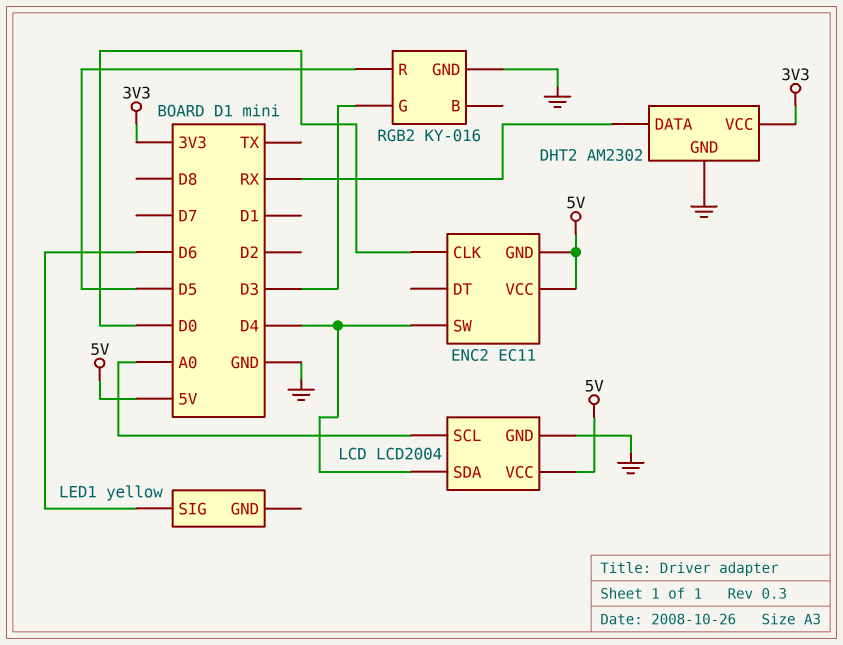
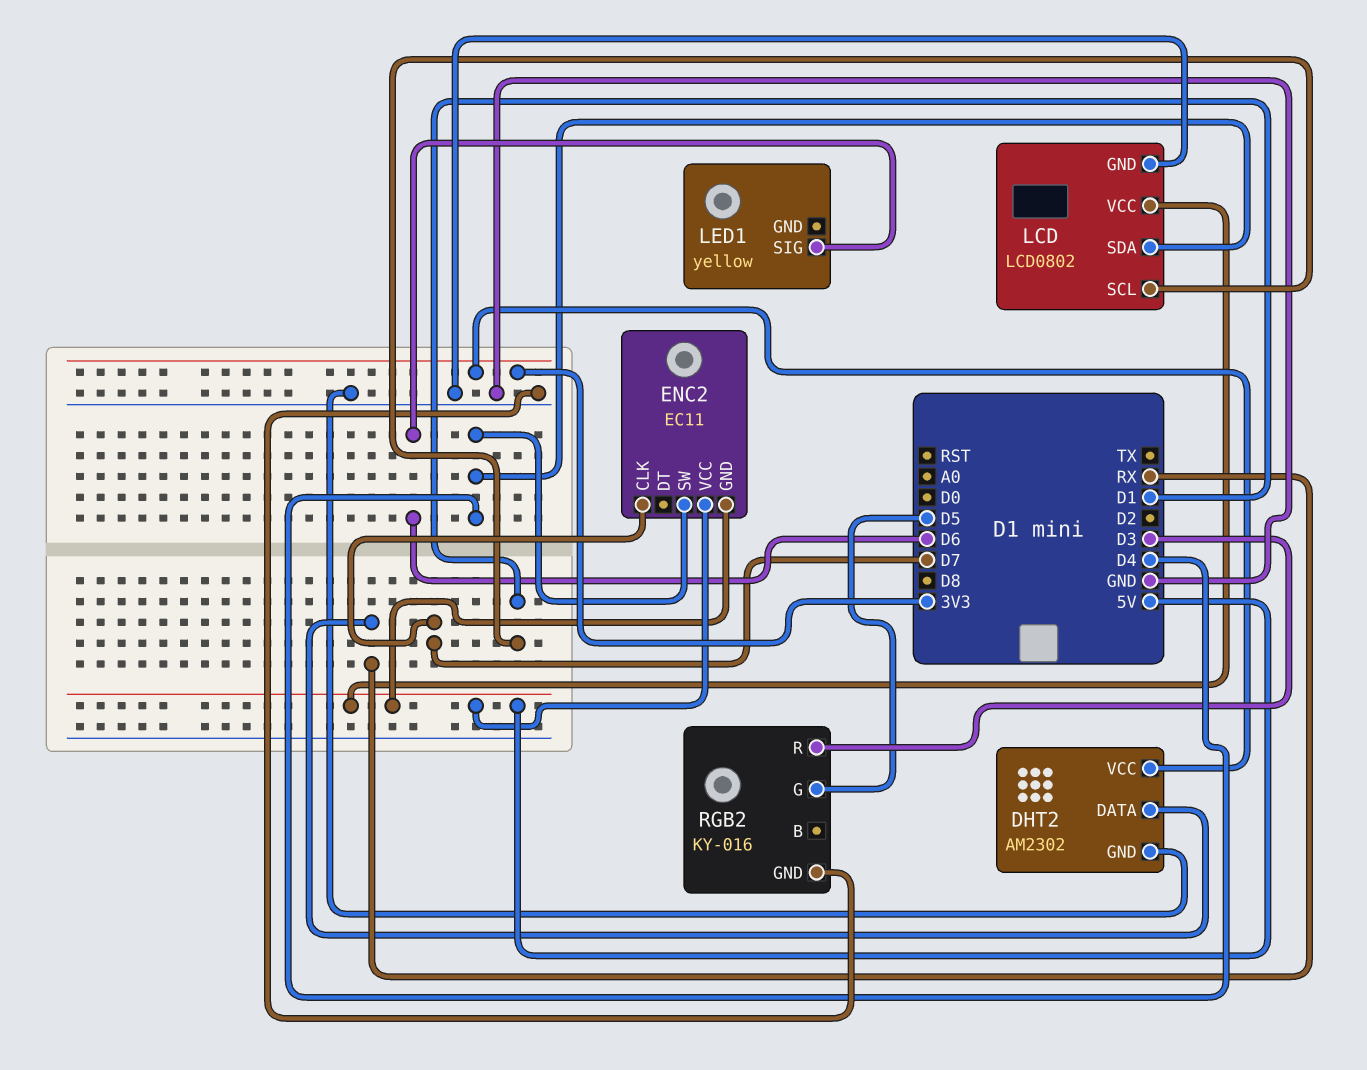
ENC2 pin CLK: D0 -> D7
LCD: LCD2004 -> LCD0802
LCD pin SCL: A0 -> D1
RGB2 pin G: D3 -> D5
RGB2 pin R: D5 -> D3

